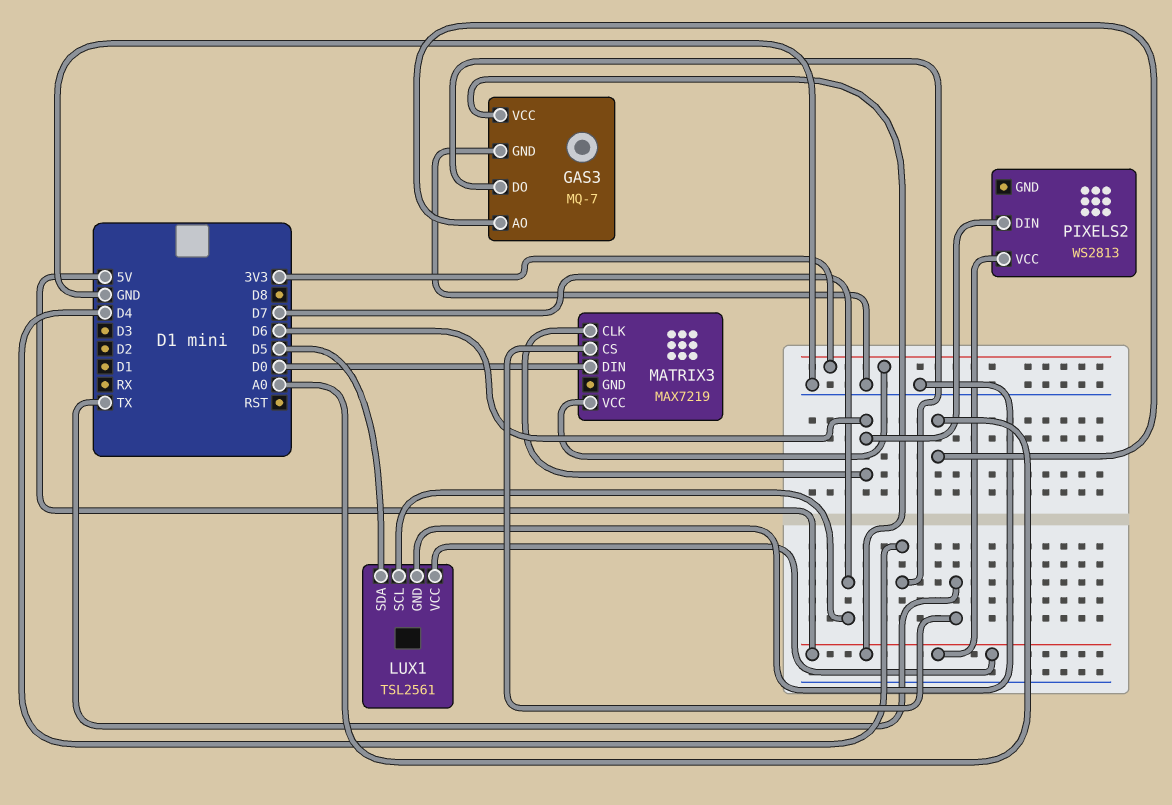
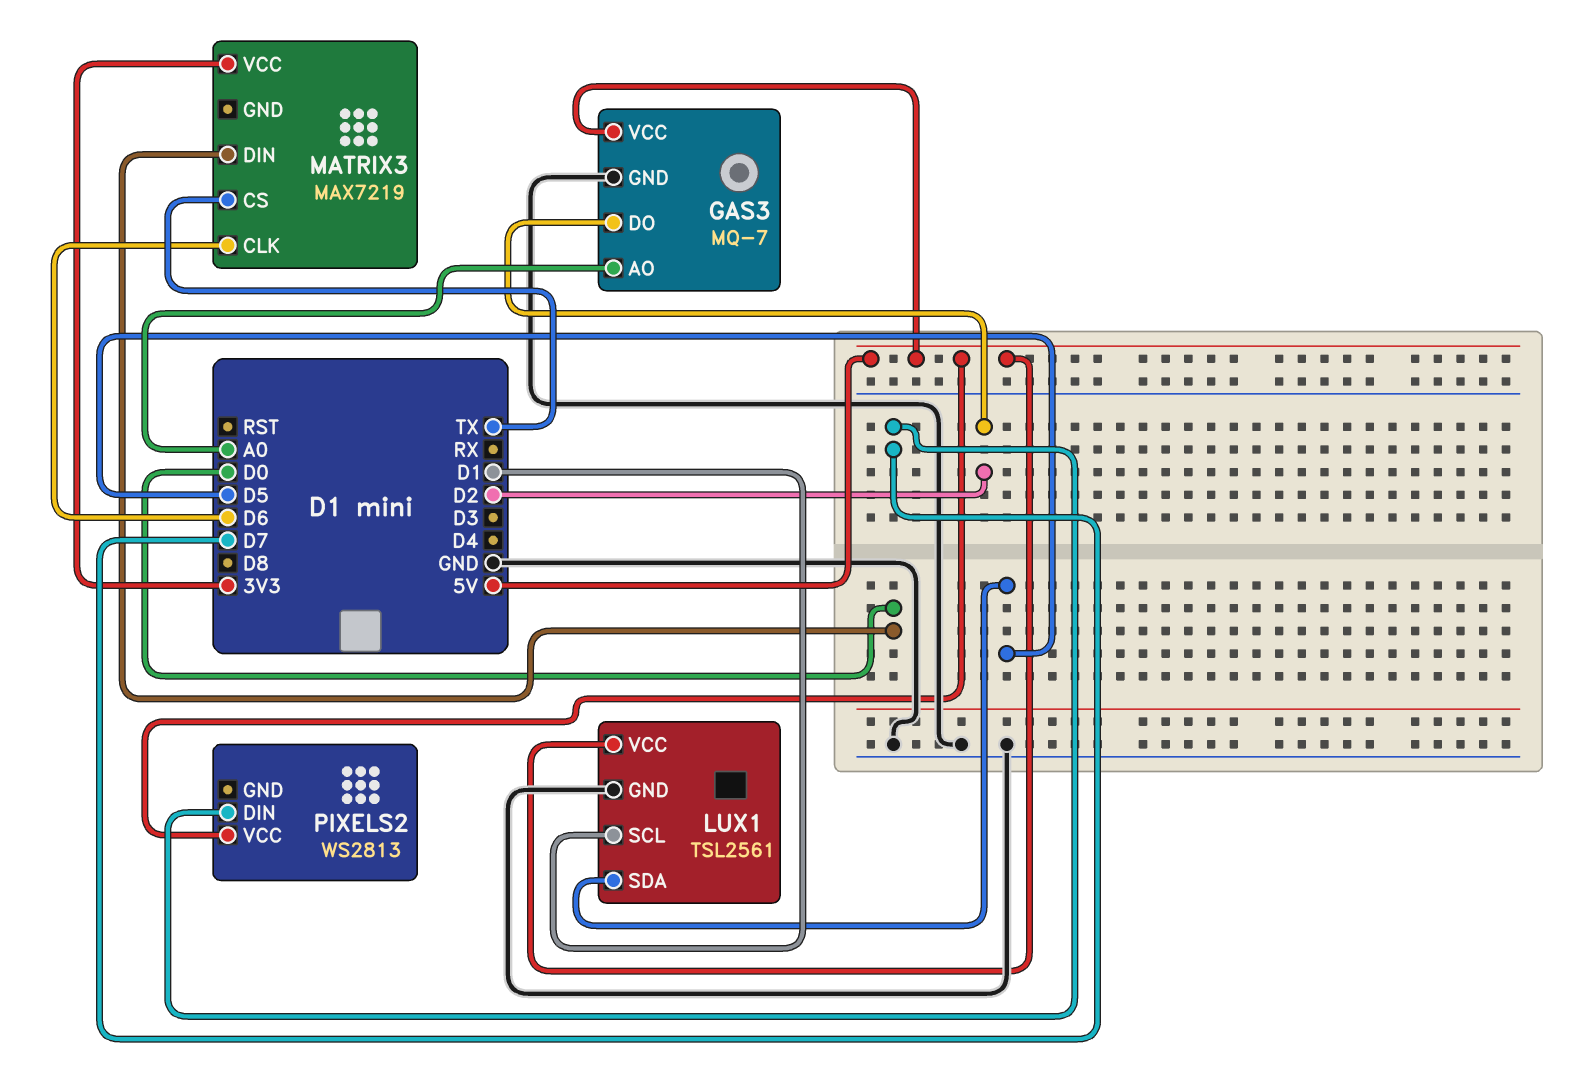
GAS3 pin DO: D4 -> D2
LUX1 pin SCL: D7 -> D1
PIXELS2 pin DIN: D6 -> D7

